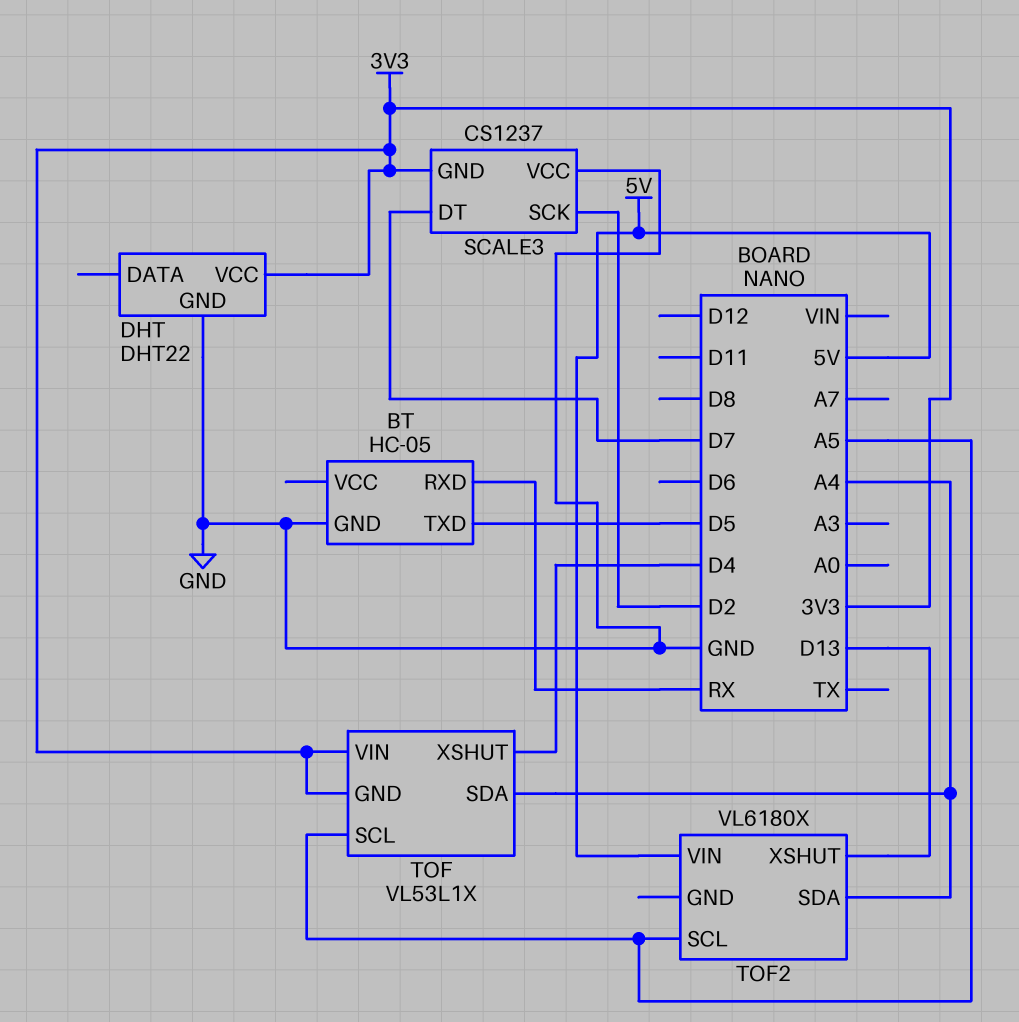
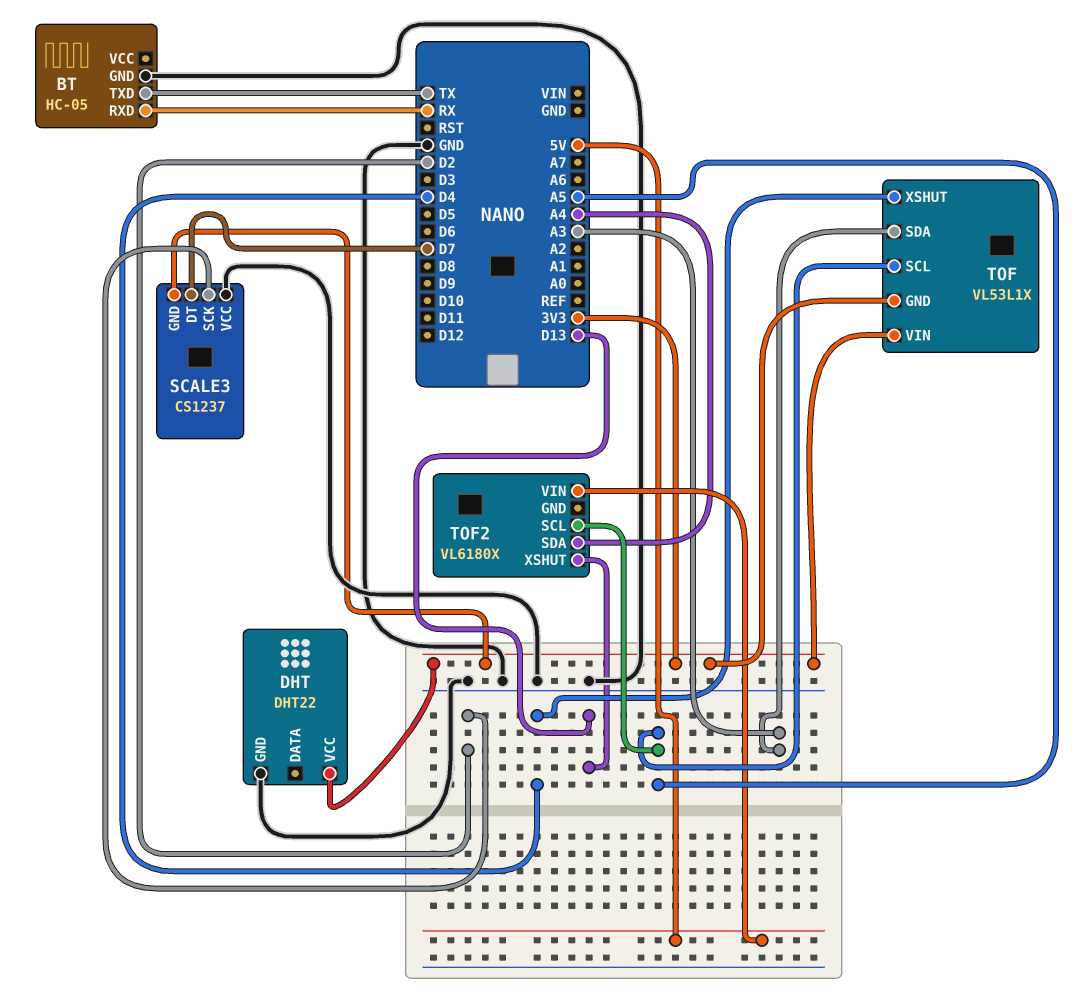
BT pin TXD: D5 -> TX
TOF pin SDA: A4 -> A3

